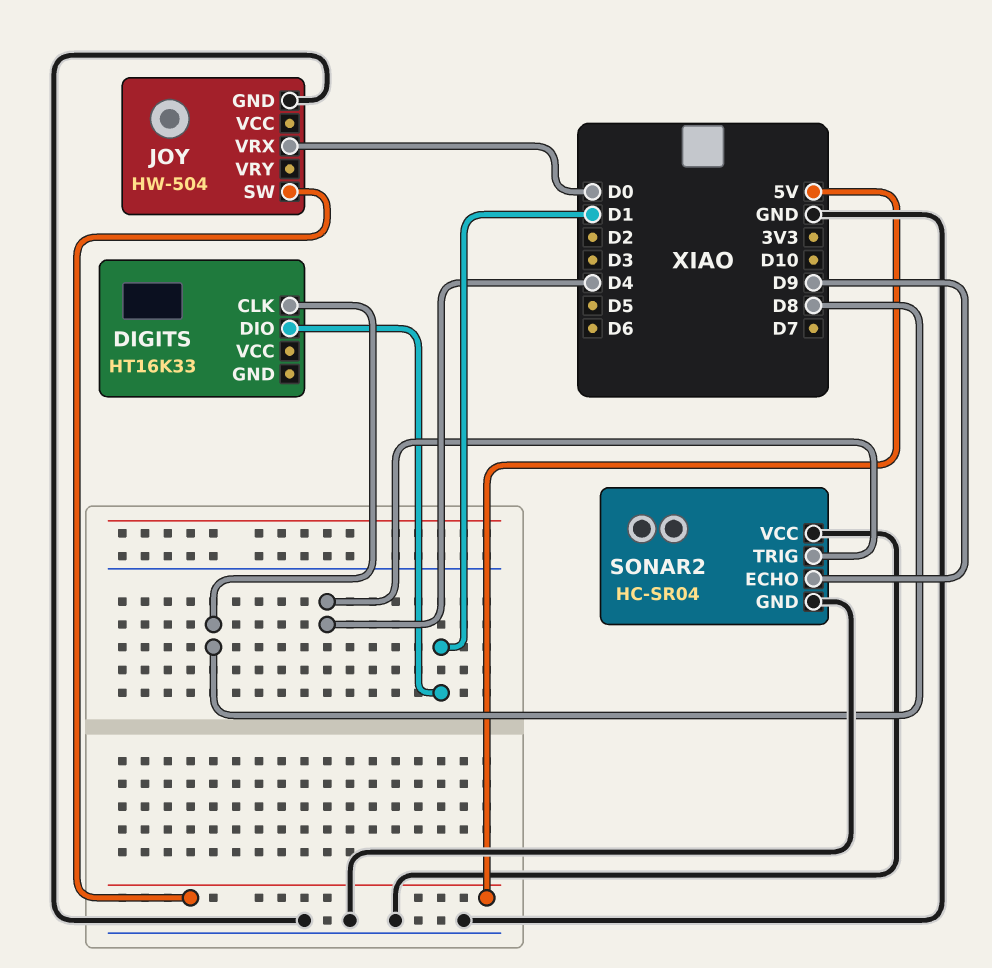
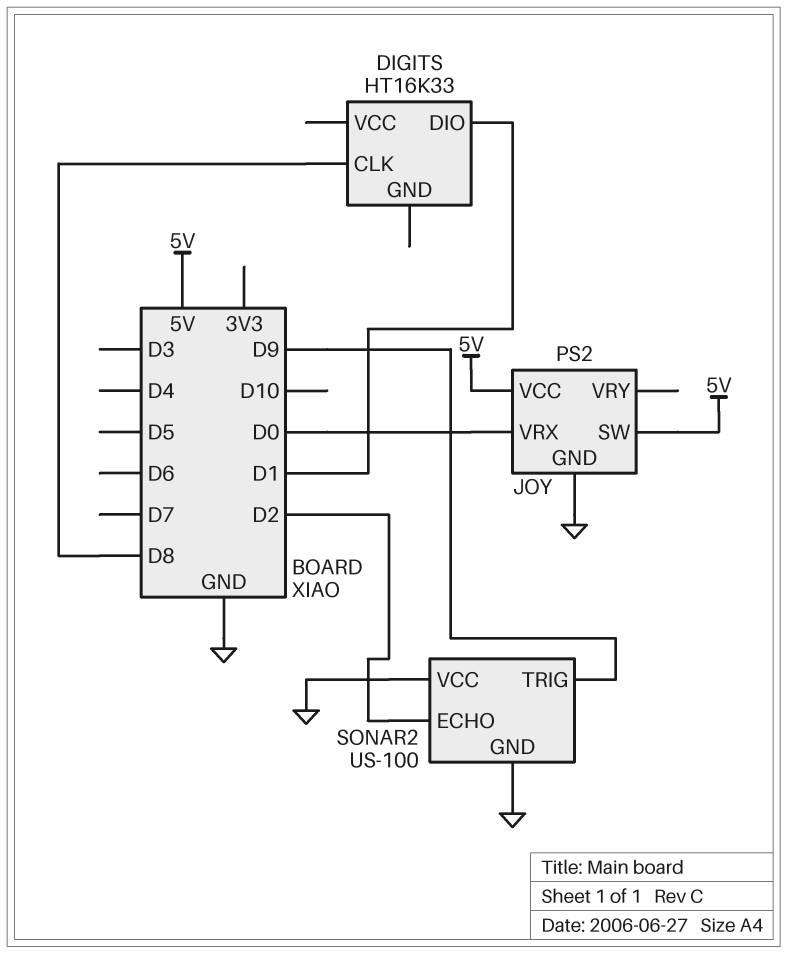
JOY: HW-504 -> PS2
JOY pin VCC: none -> 5V
SONAR2: HC-SR04 -> US-100
SONAR2 pin ECHO: D9 -> D2
SONAR2 pin TRIG: D4 -> D9

